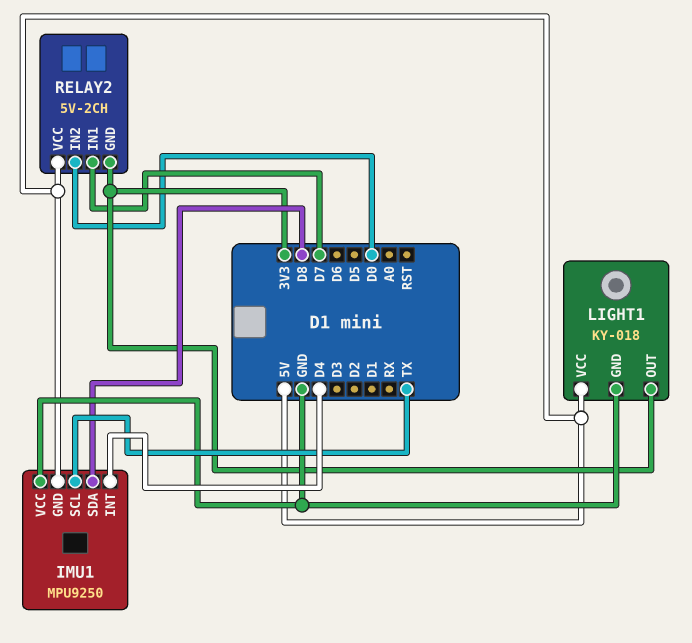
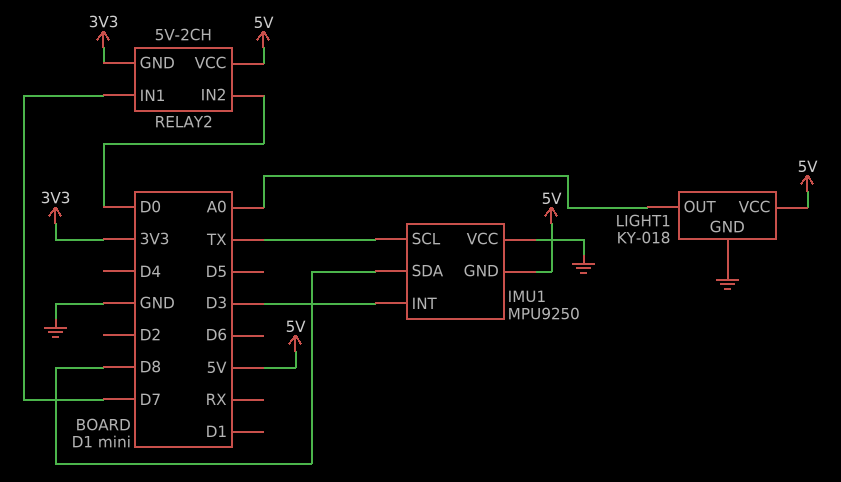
IMU1 pin INT: D4 -> D3
LIGHT1 pin OUT: 3V3 -> A0

